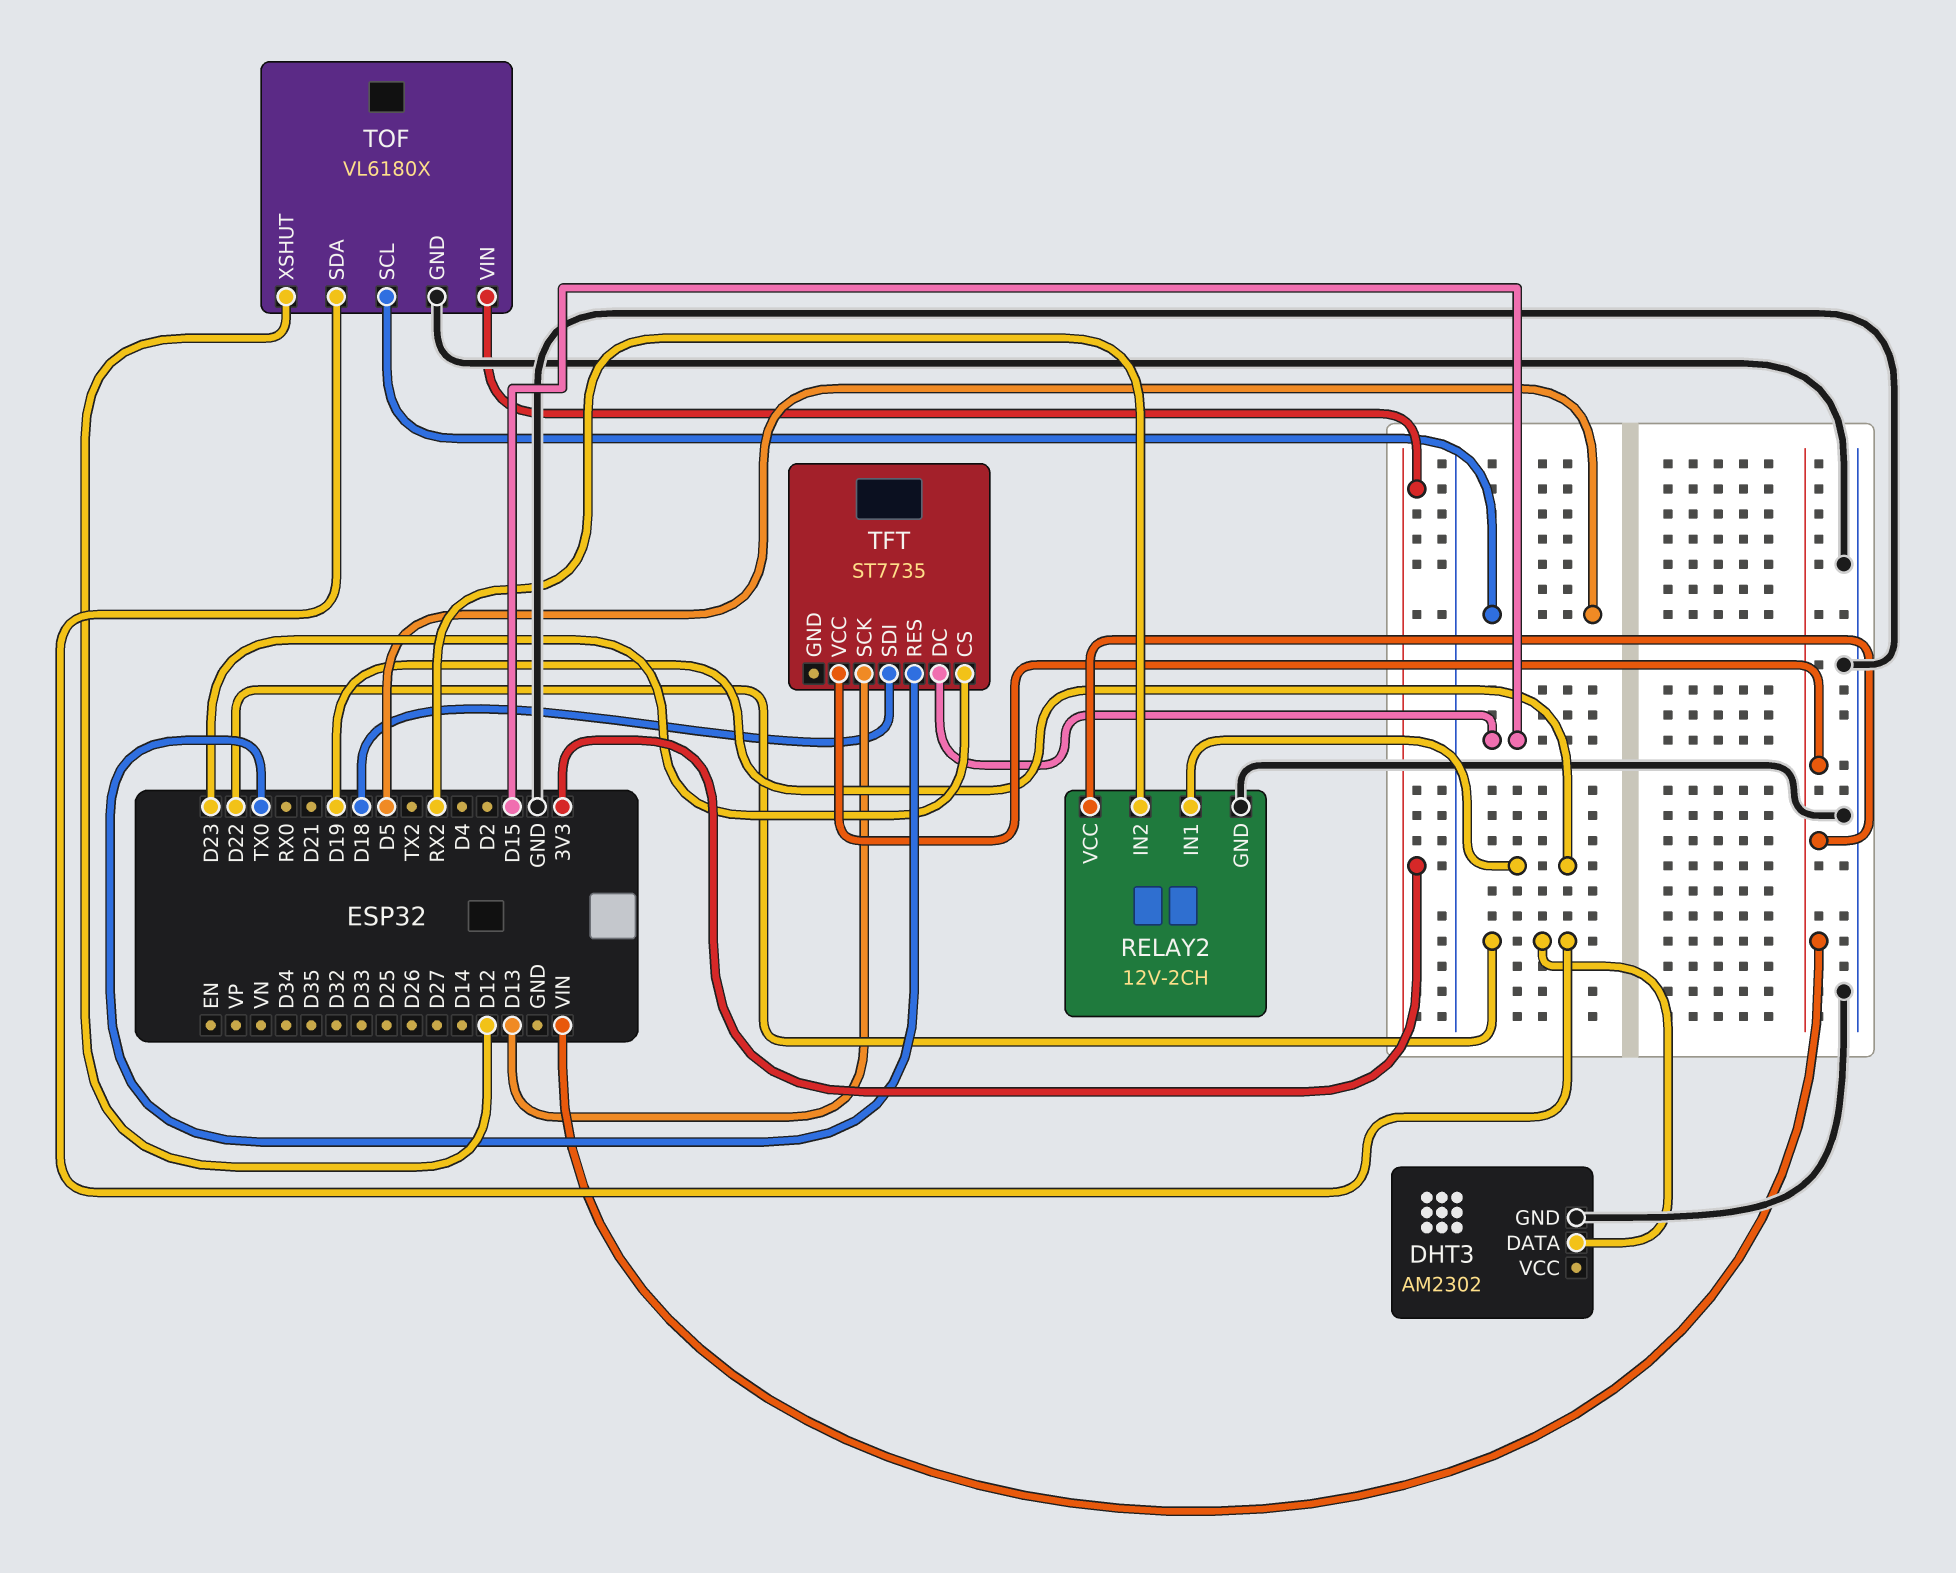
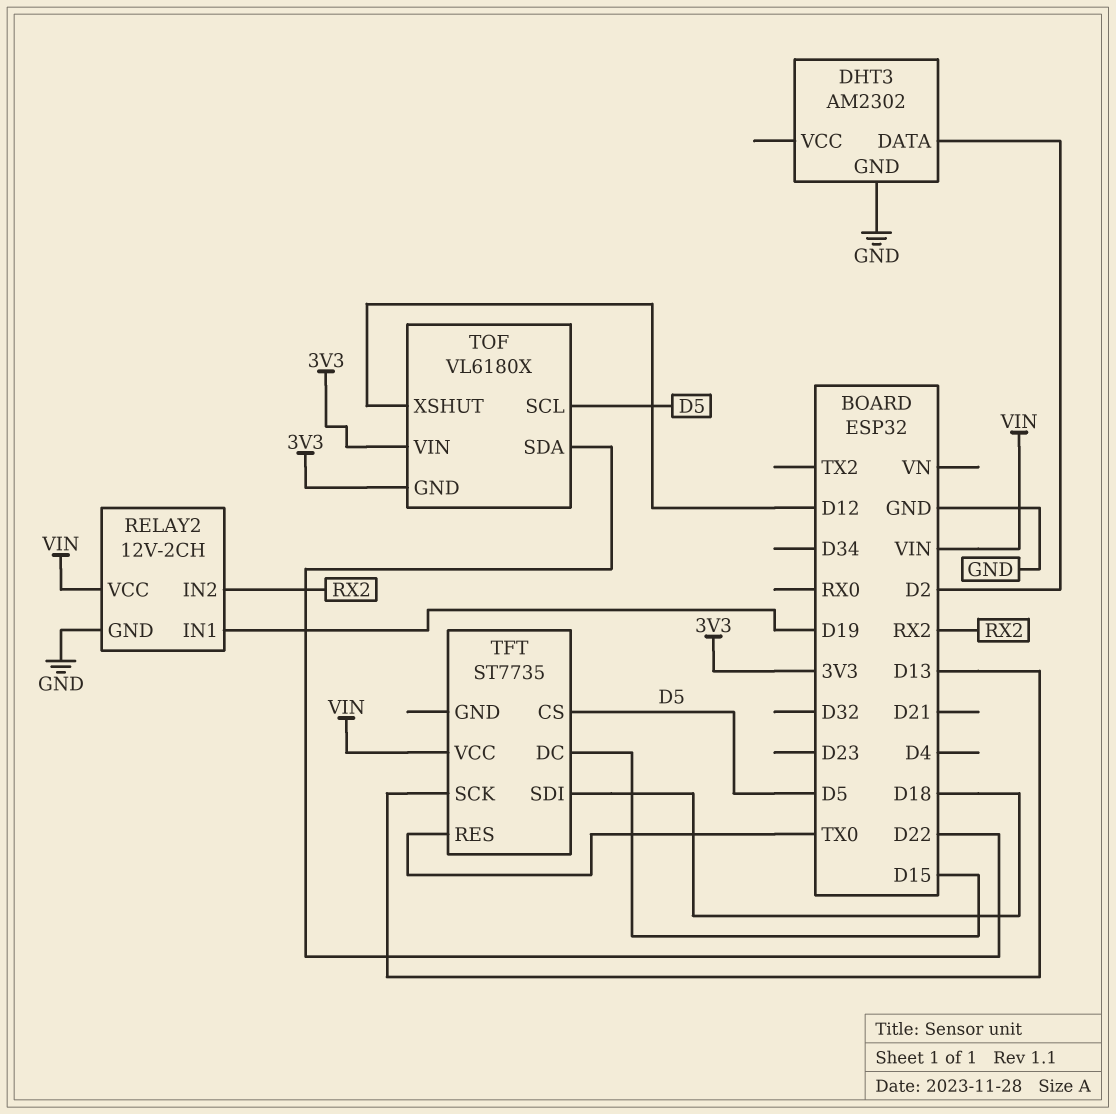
DHT3 pin DATA: D22 -> D2
TFT pin CS: D23 -> D5
TOF pin GND: GND -> 3V3

